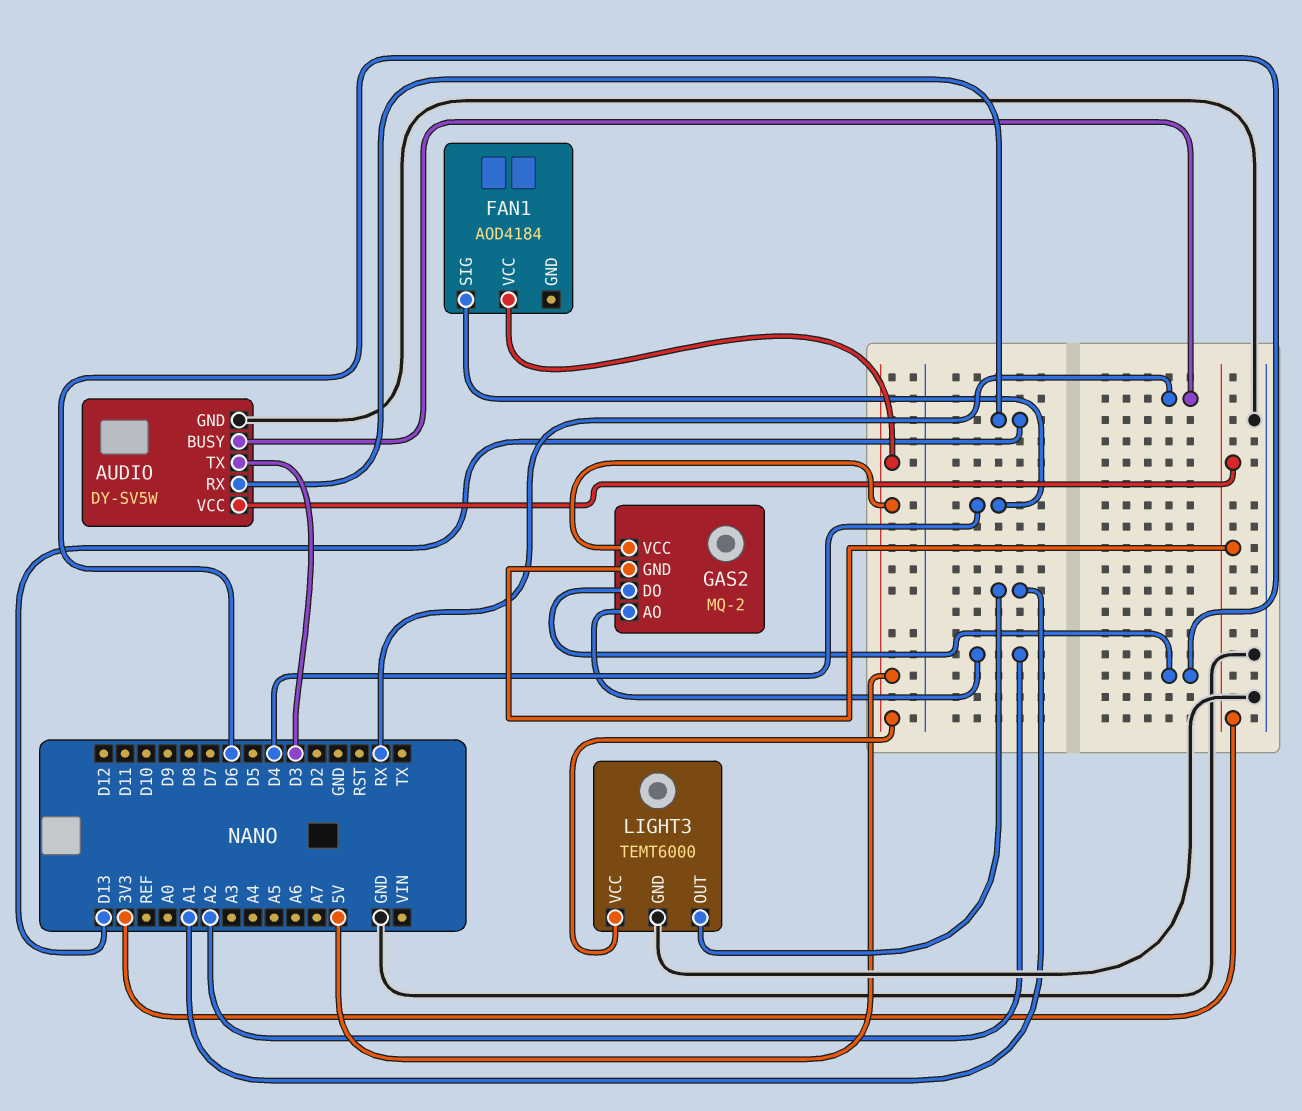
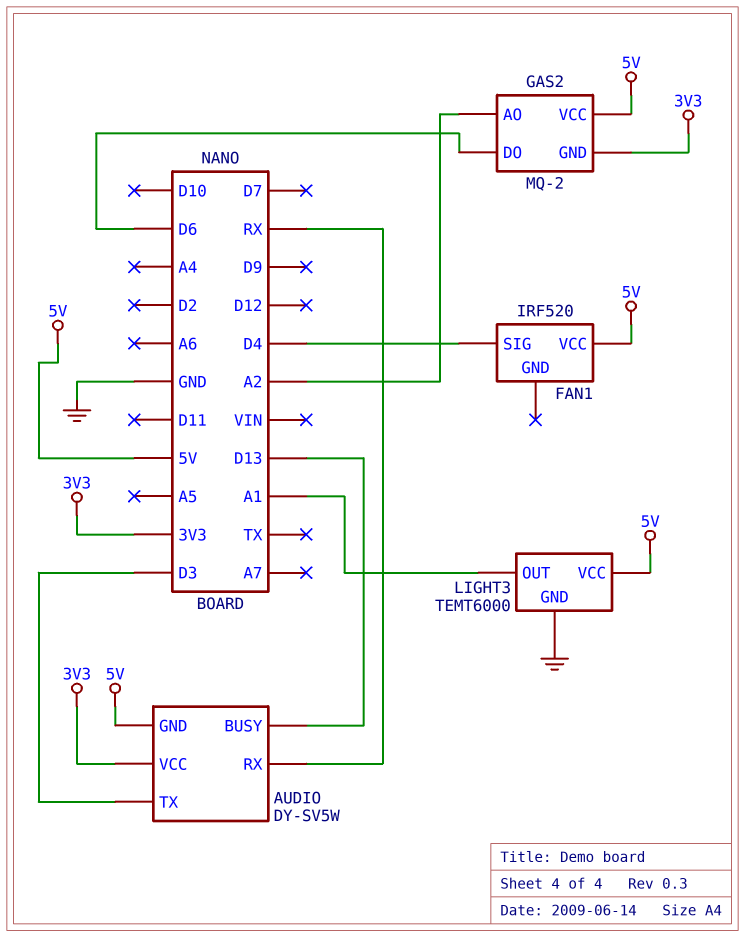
AUDIO pin BUSY: RX -> D13
AUDIO pin GND: GND -> 5V
AUDIO pin RX: D13 -> RX
FAN1: AOD4184 -> IRF520

